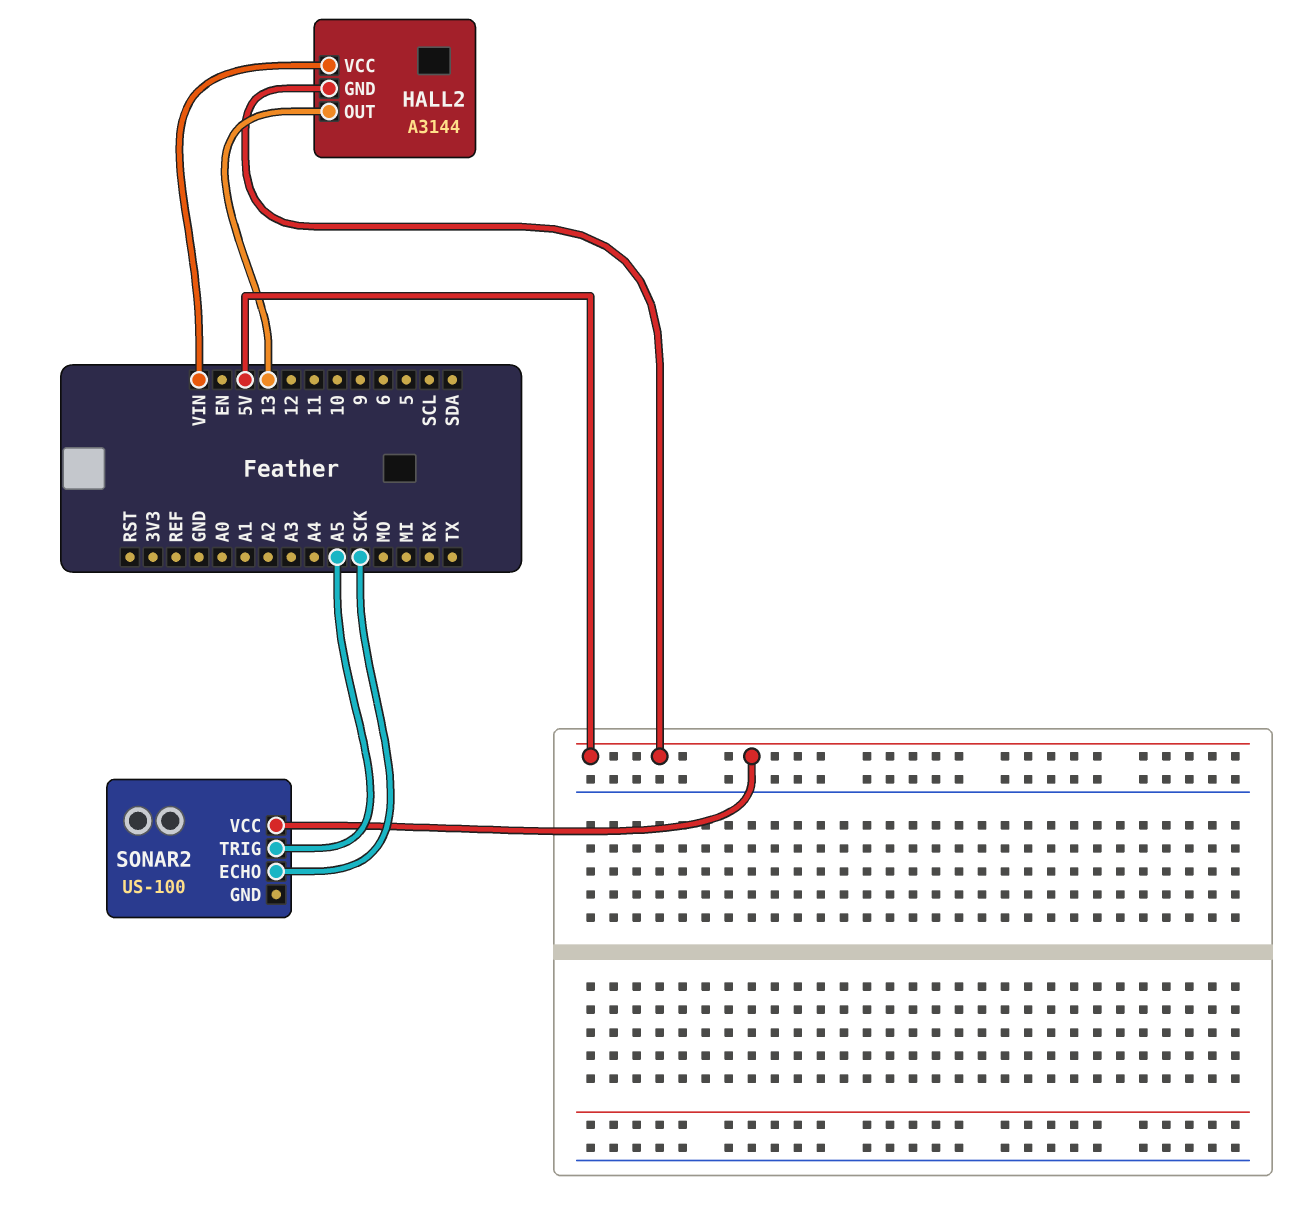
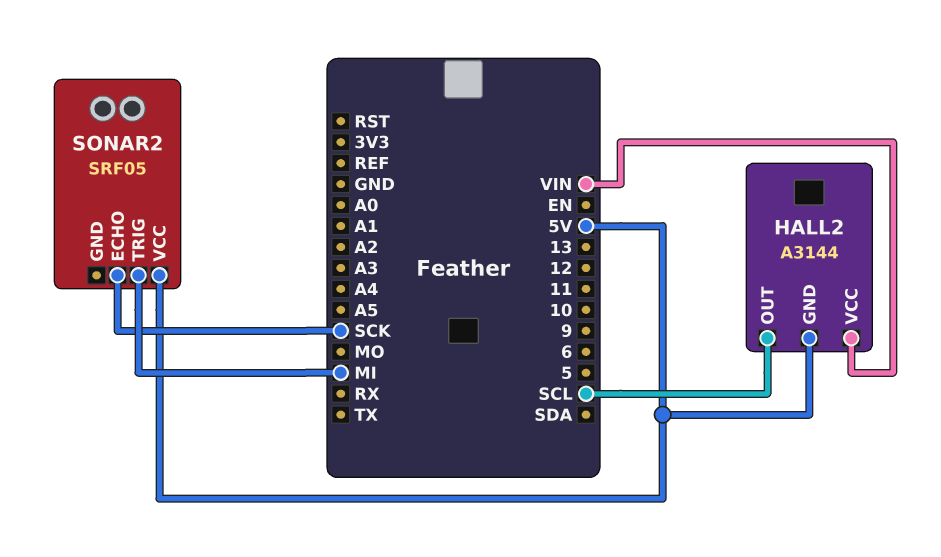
HALL2 pin OUT: 13 -> SCL
SONAR2: US-100 -> SRF05
SONAR2 pin TRIG: A5 -> MI

